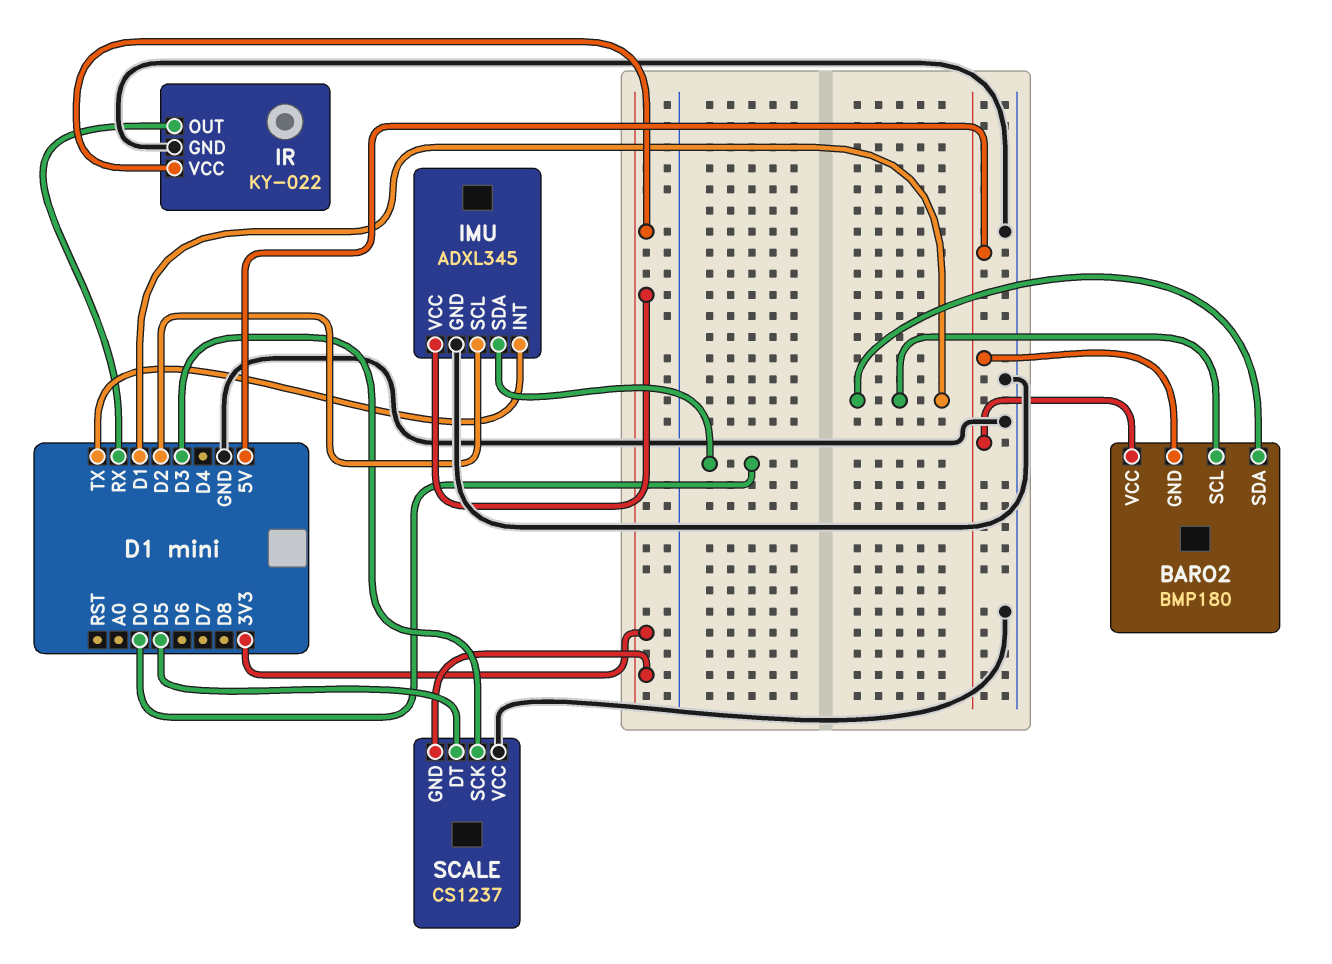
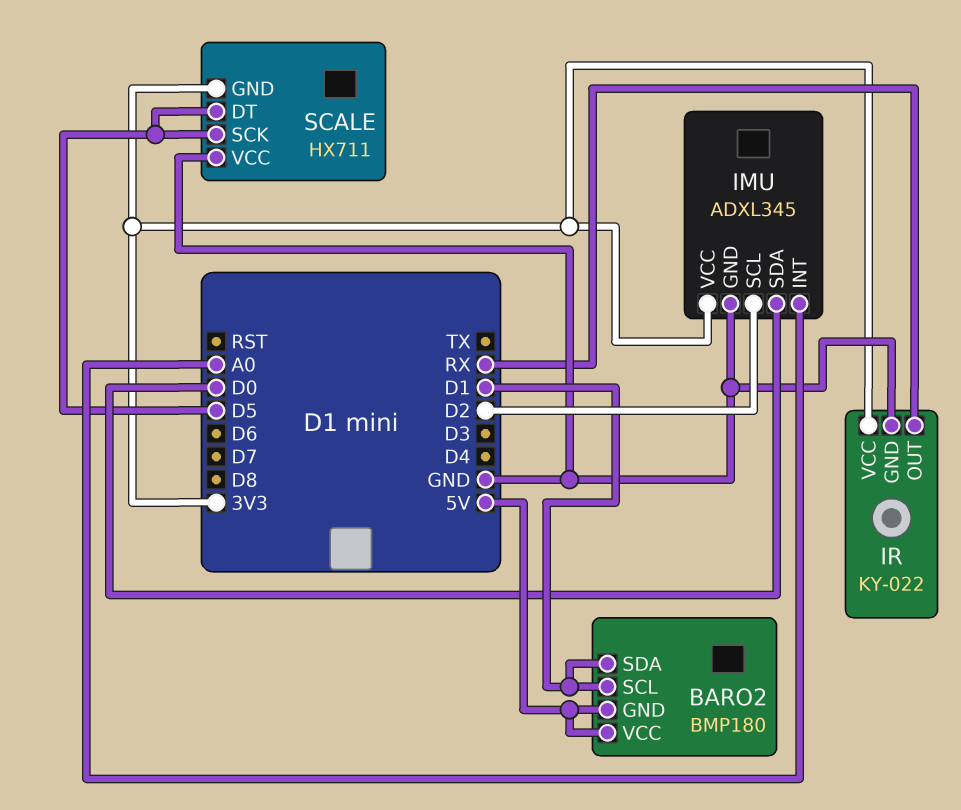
IMU pin INT: TX -> A0
SCALE: CS1237 -> HX711
SCALE pin SCK: D3 -> D5

